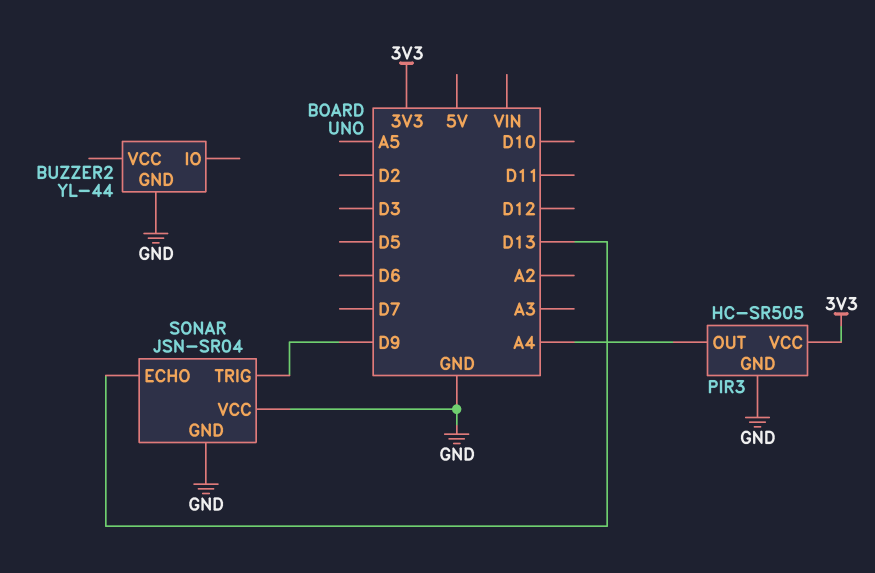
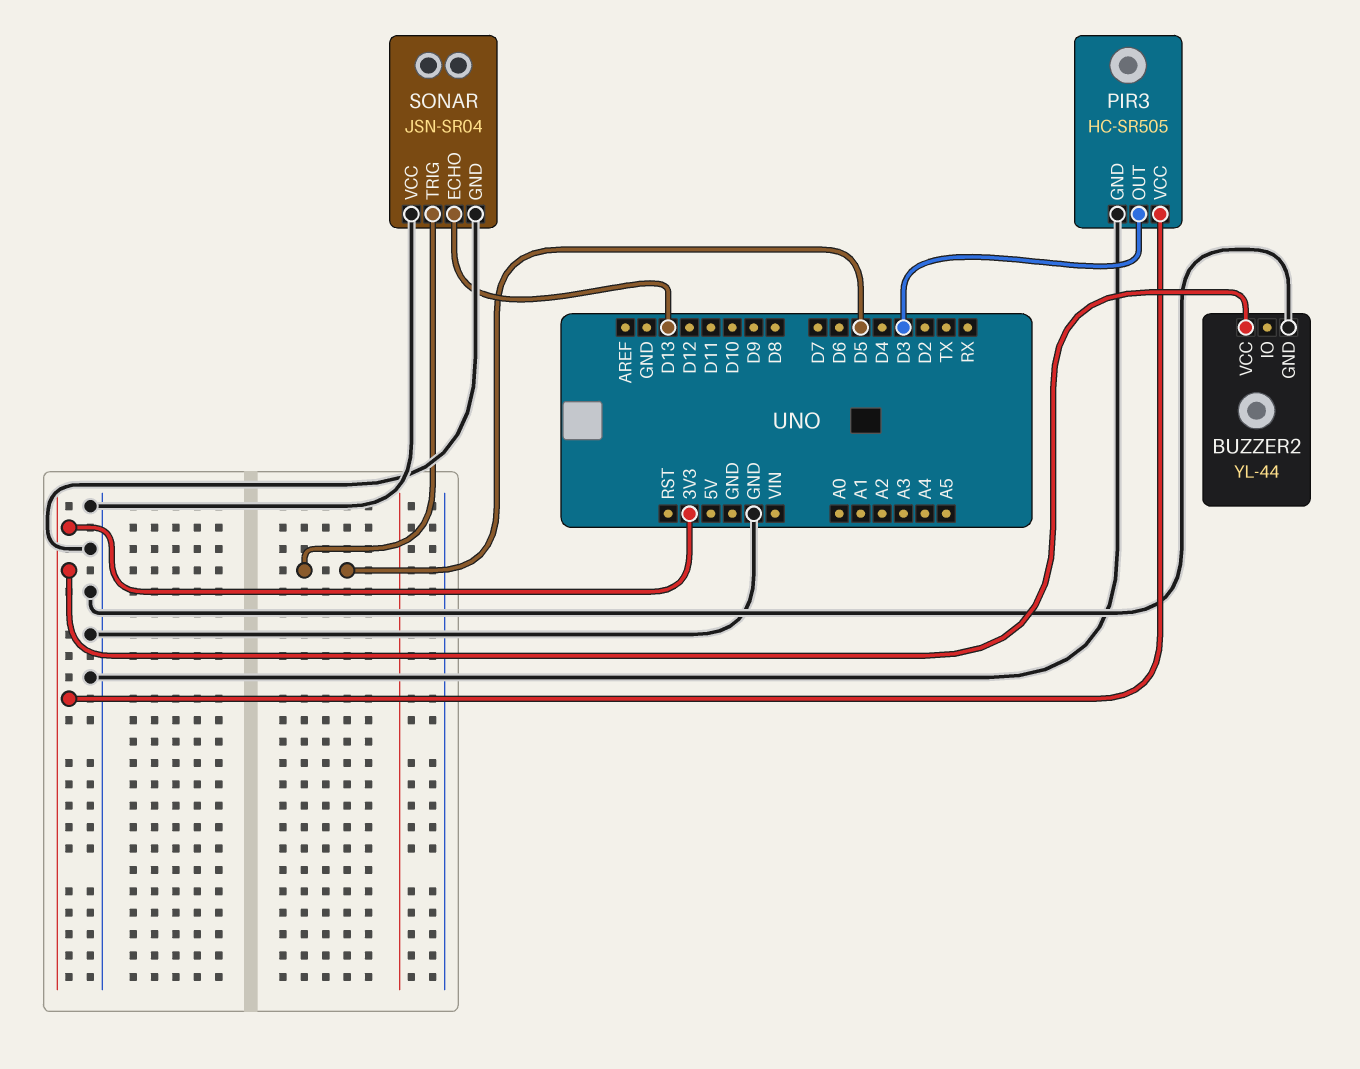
BUZZER2 pin VCC: none -> 3V3
PIR3 pin OUT: A4 -> D3
SONAR pin TRIG: D9 -> D5

